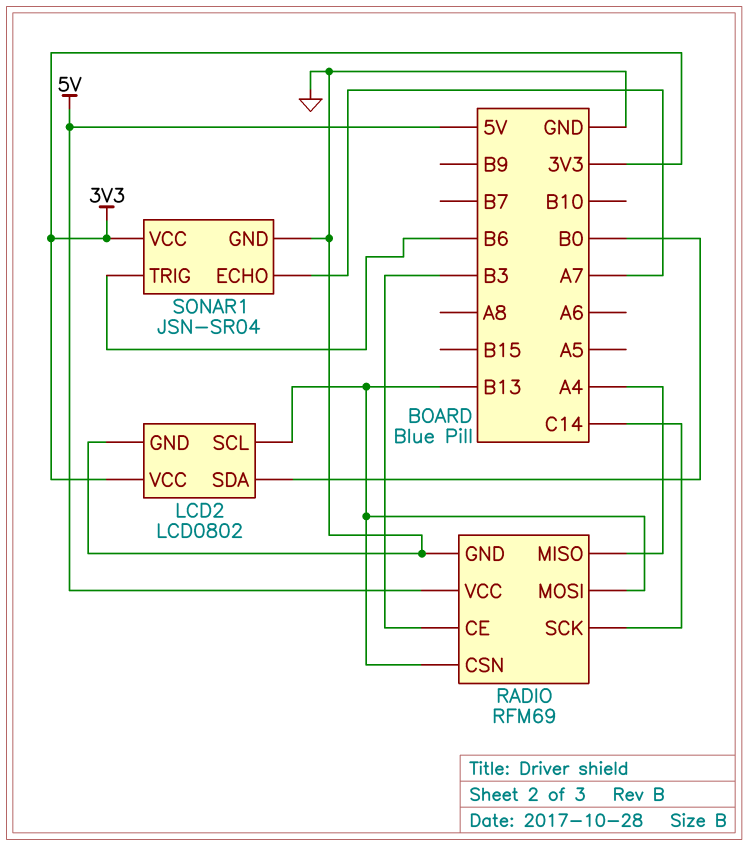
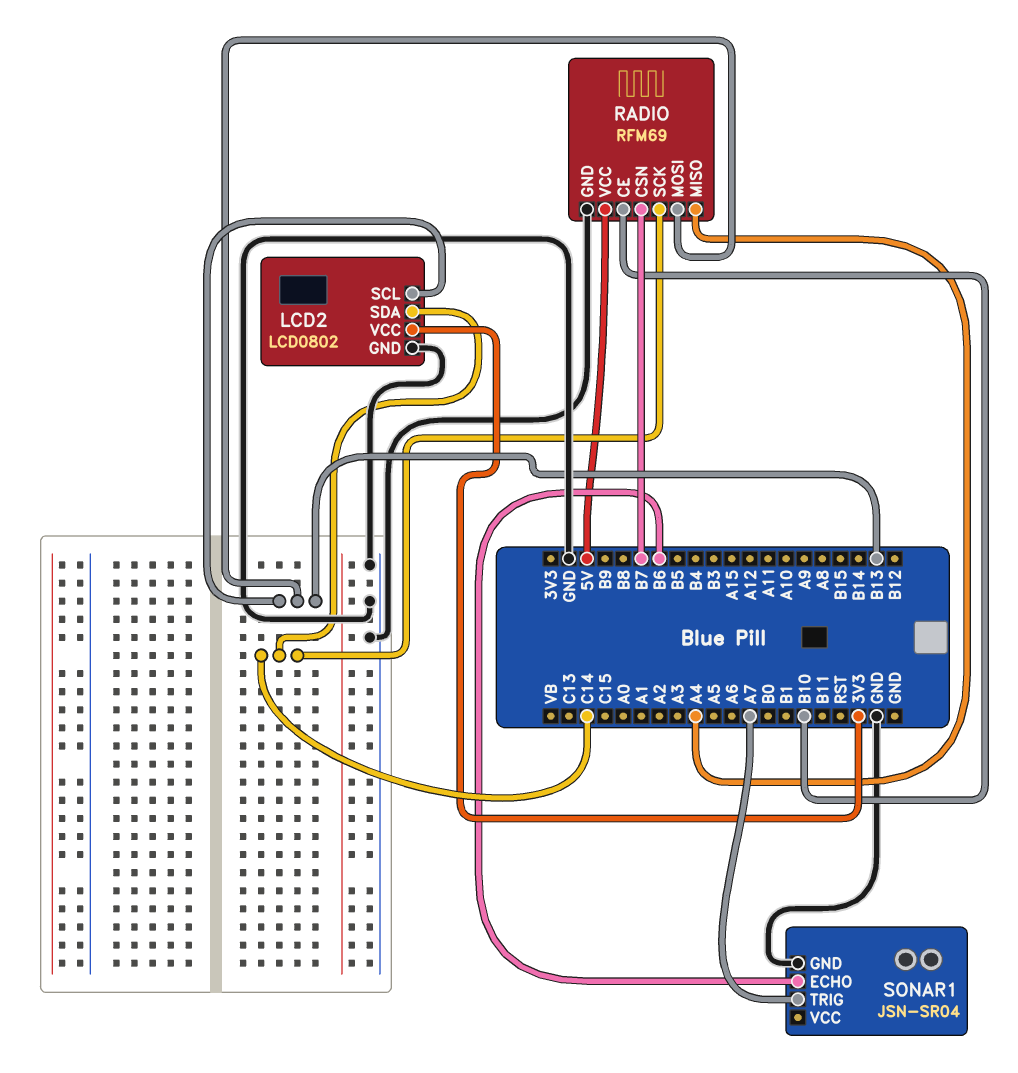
LCD2 pin SDA: B0 -> C14
RADIO pin CE: B3 -> B10
RADIO pin CSN: B13 -> B7
SONAR1 pin ECHO: A7 -> B6
SONAR1 pin TRIG: B6 -> A7
SONAR1 pin VCC: 3V3 -> none

